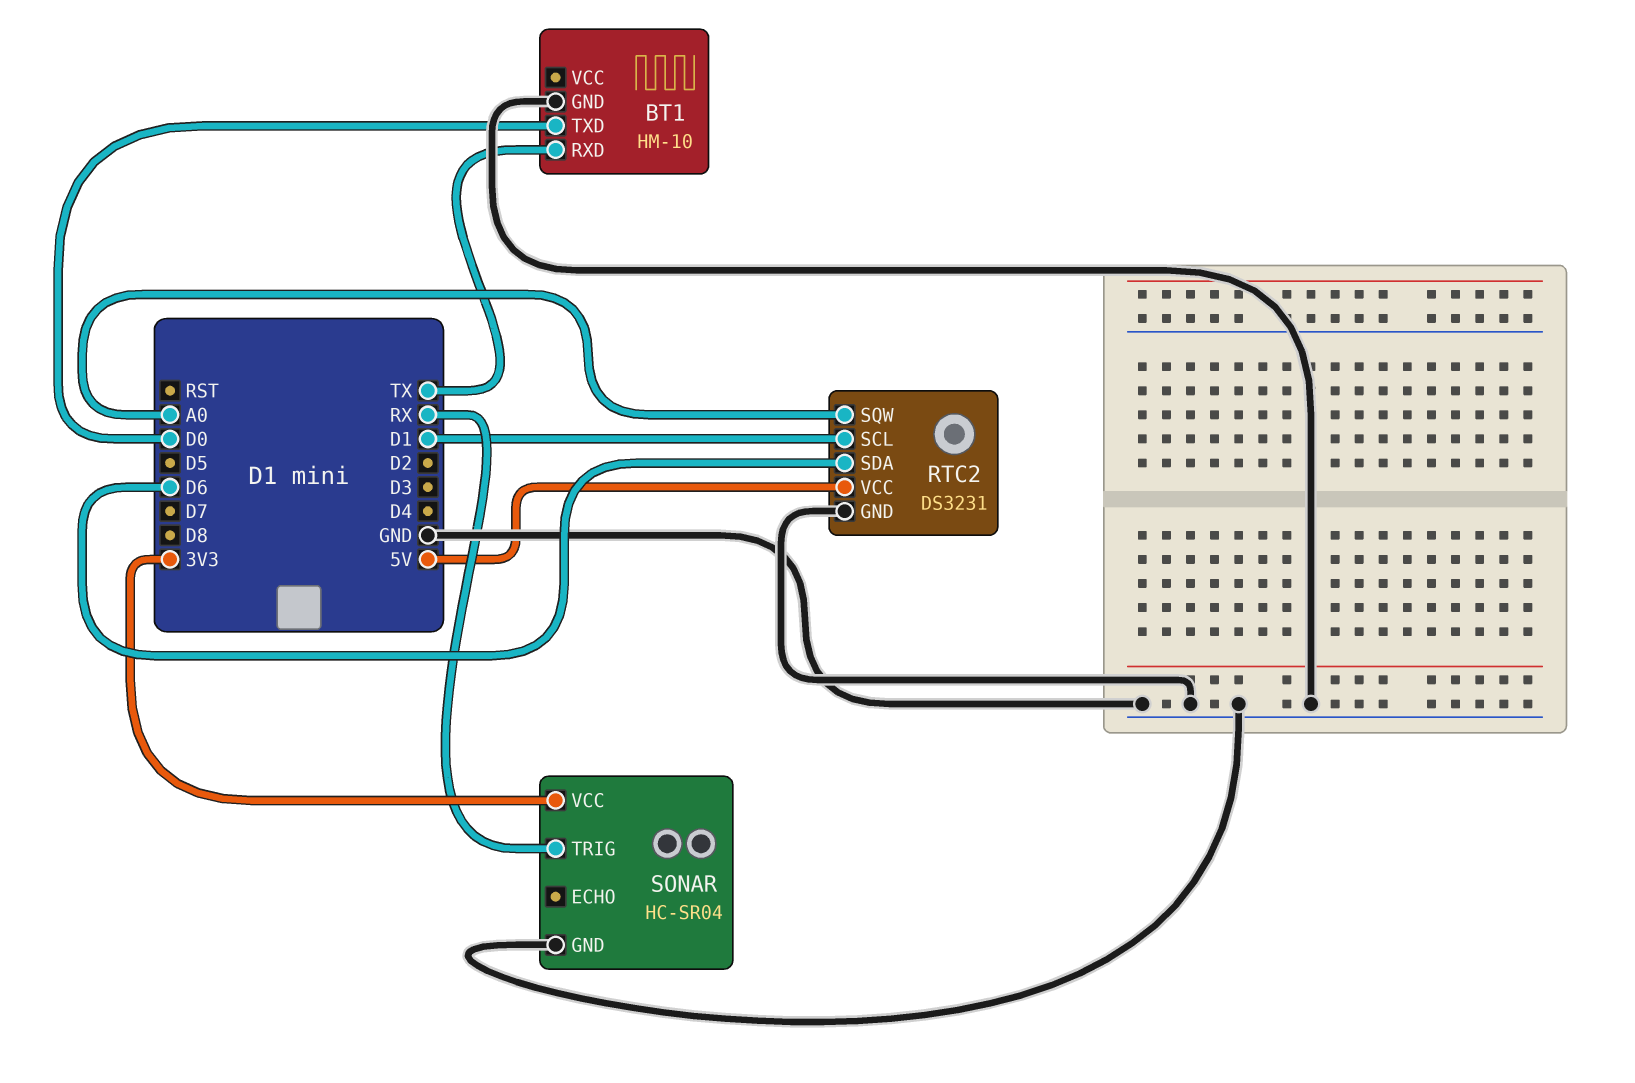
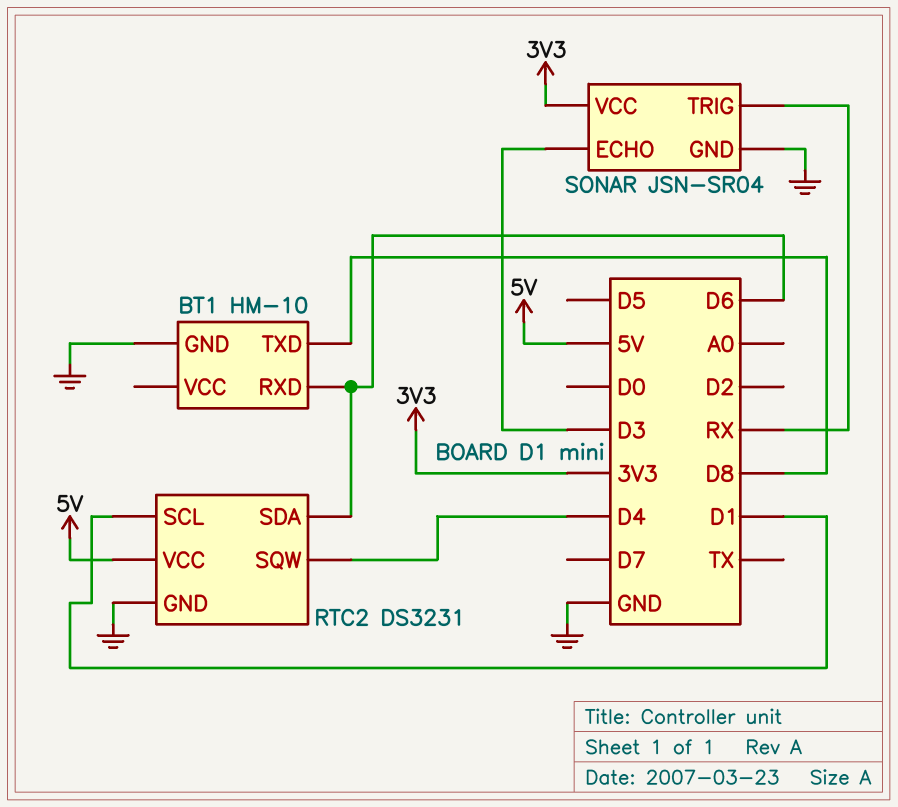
BT1 pin RXD: TX -> D6
BT1 pin TXD: D0 -> D8
RTC2 pin SQW: A0 -> D4
SONAR: HC-SR04 -> JSN-SR04
SONAR pin ECHO: none -> D3

